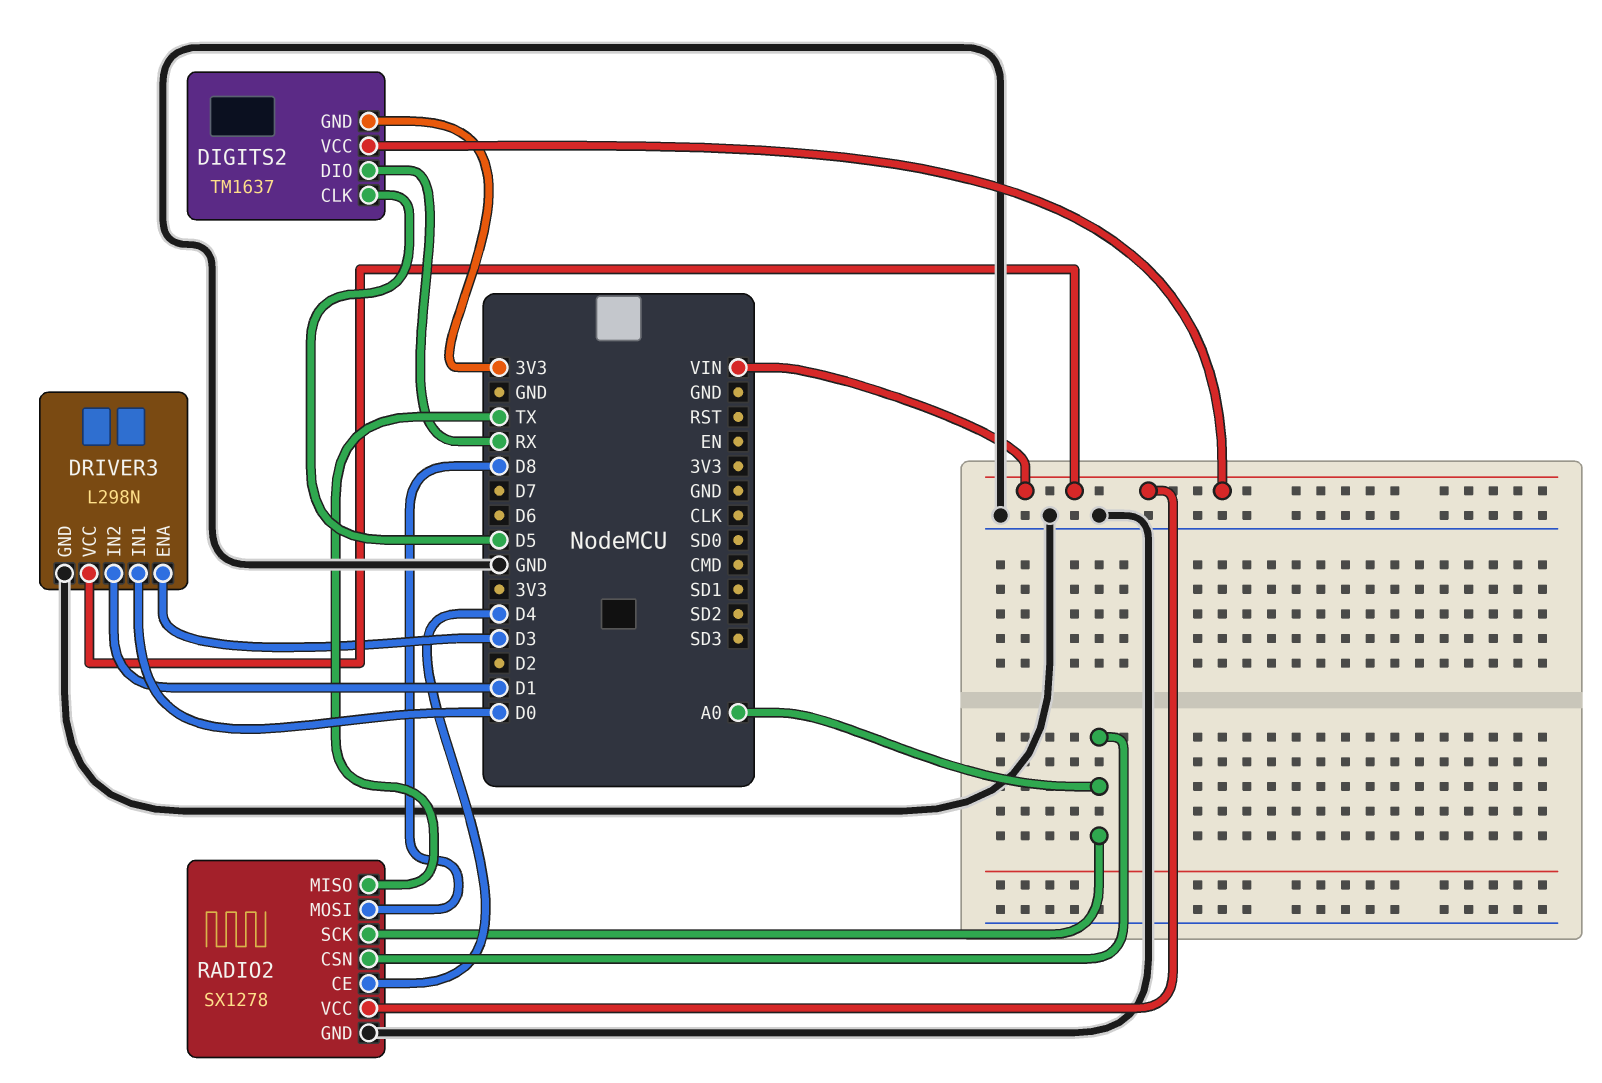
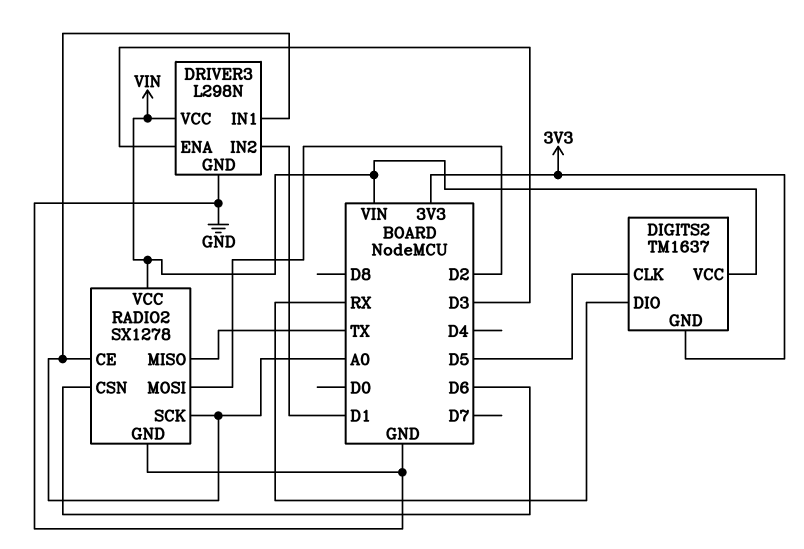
DRIVER3 pin IN1: D0 -> A0
RADIO2 pin CE: D4 -> A0
RADIO2 pin CSN: A0 -> D6
RADIO2 pin MOSI: D8 -> D2

